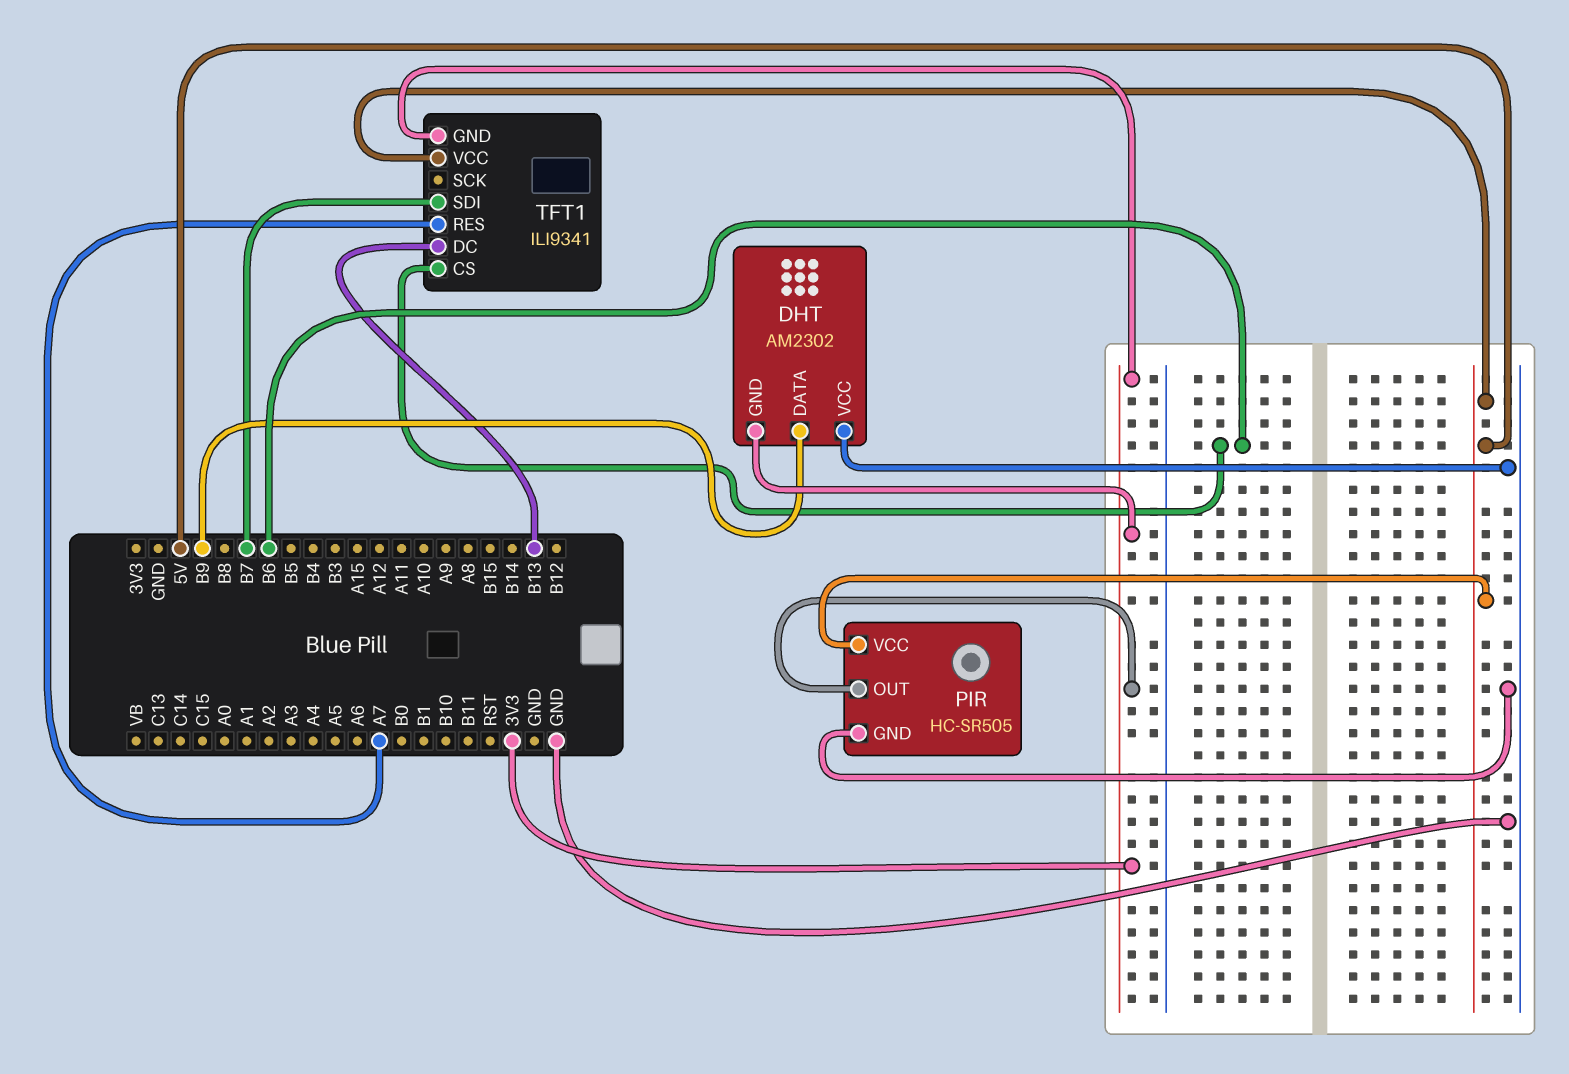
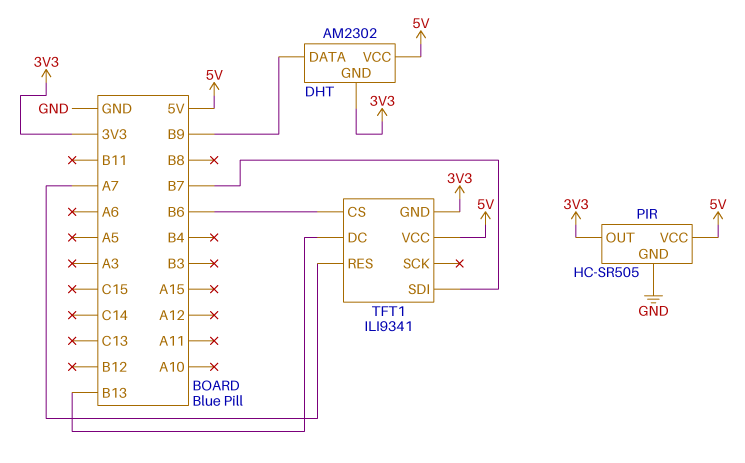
DHT pin VCC: GND -> 5V

